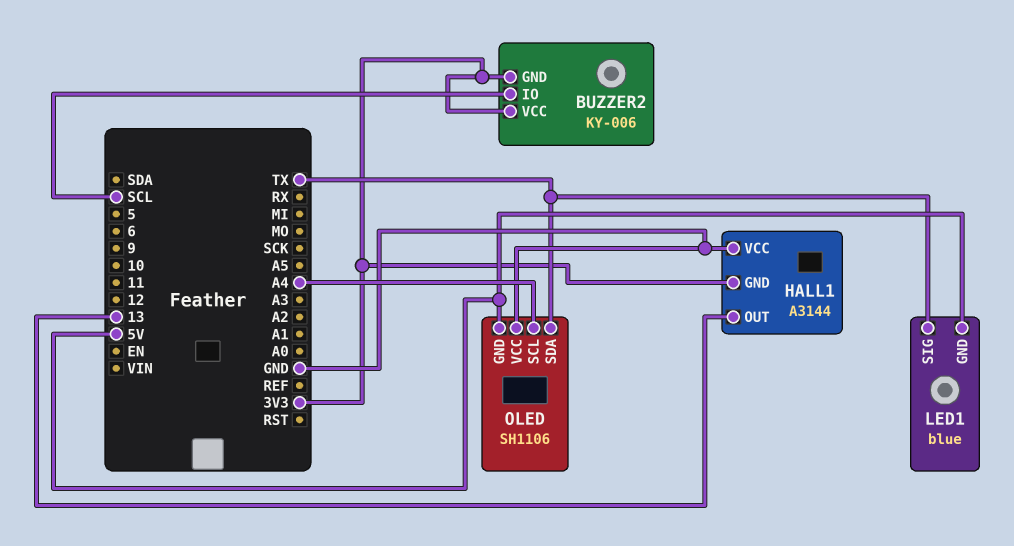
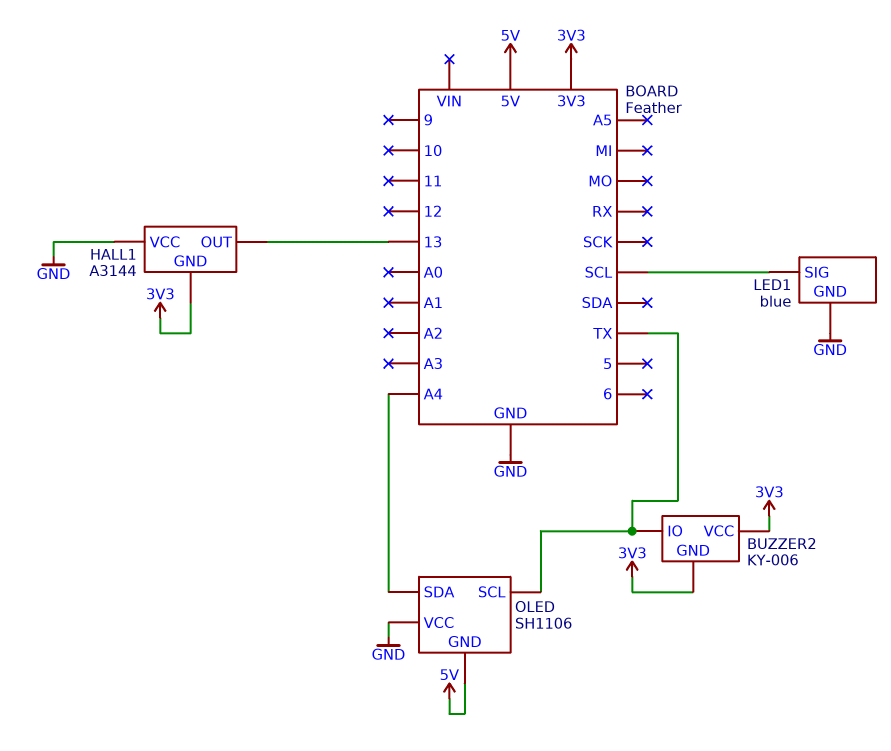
BUZZER2 pin IO: SCL -> TX
LED1 pin GND: 5V -> GND
LED1 pin SIG: TX -> SCL
OLED pin SCL: A4 -> TX
OLED pin SDA: TX -> A4

